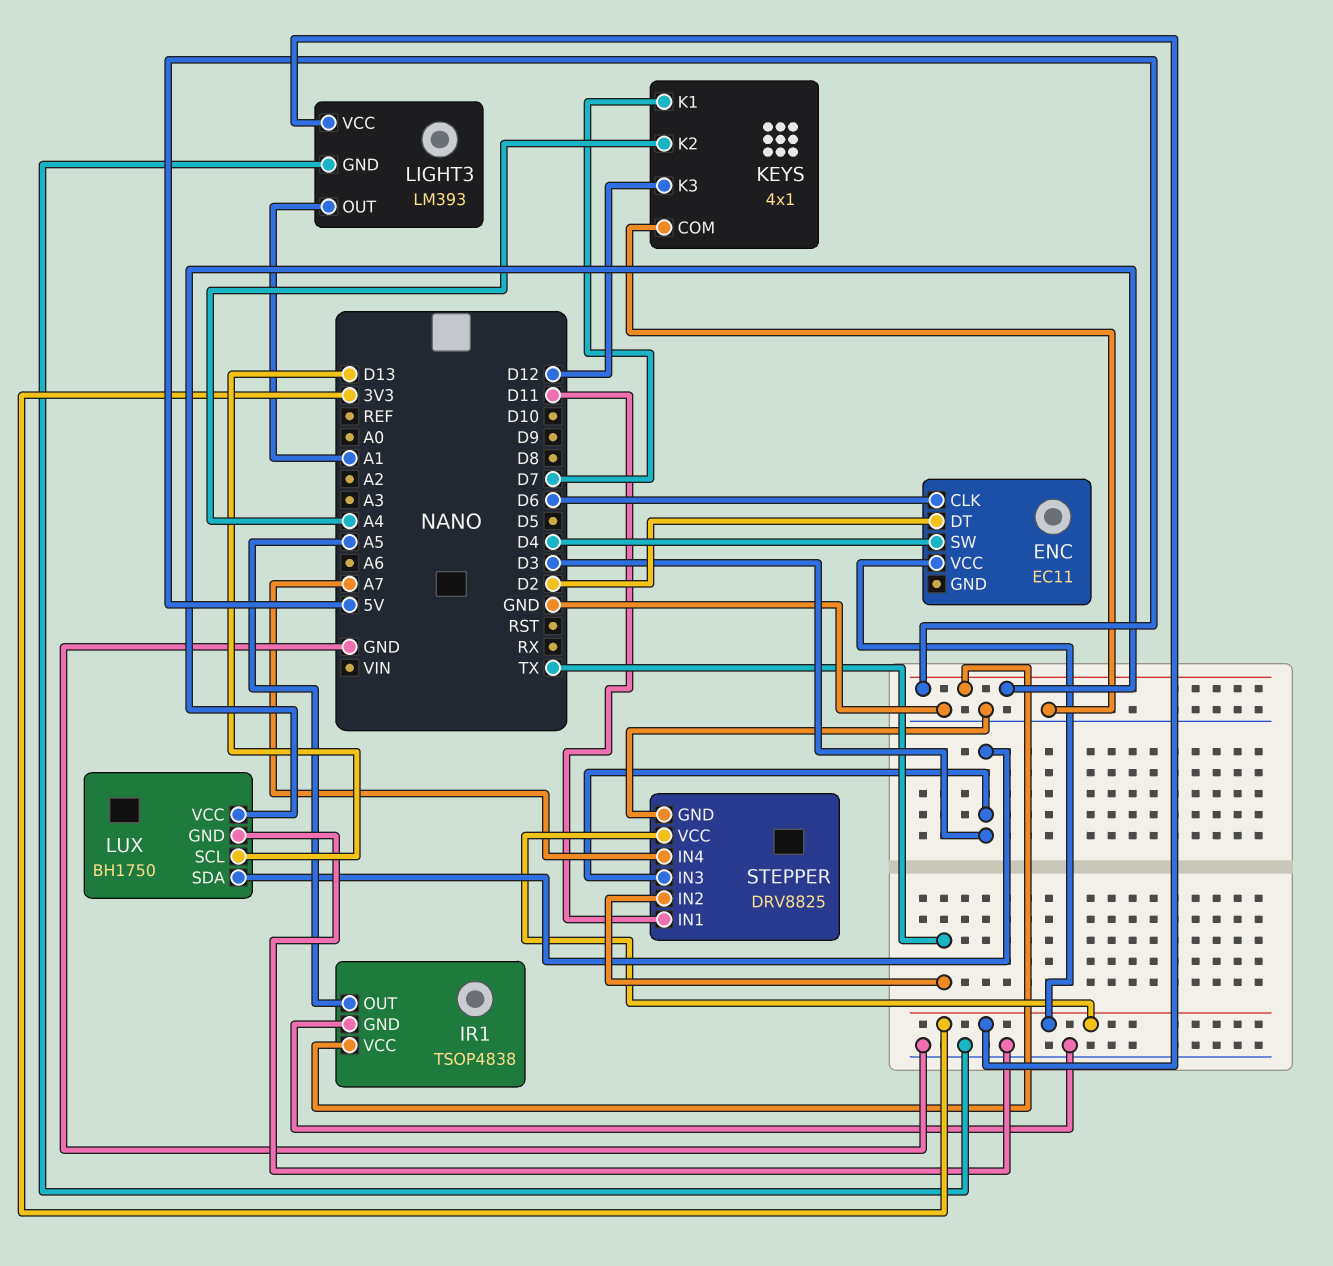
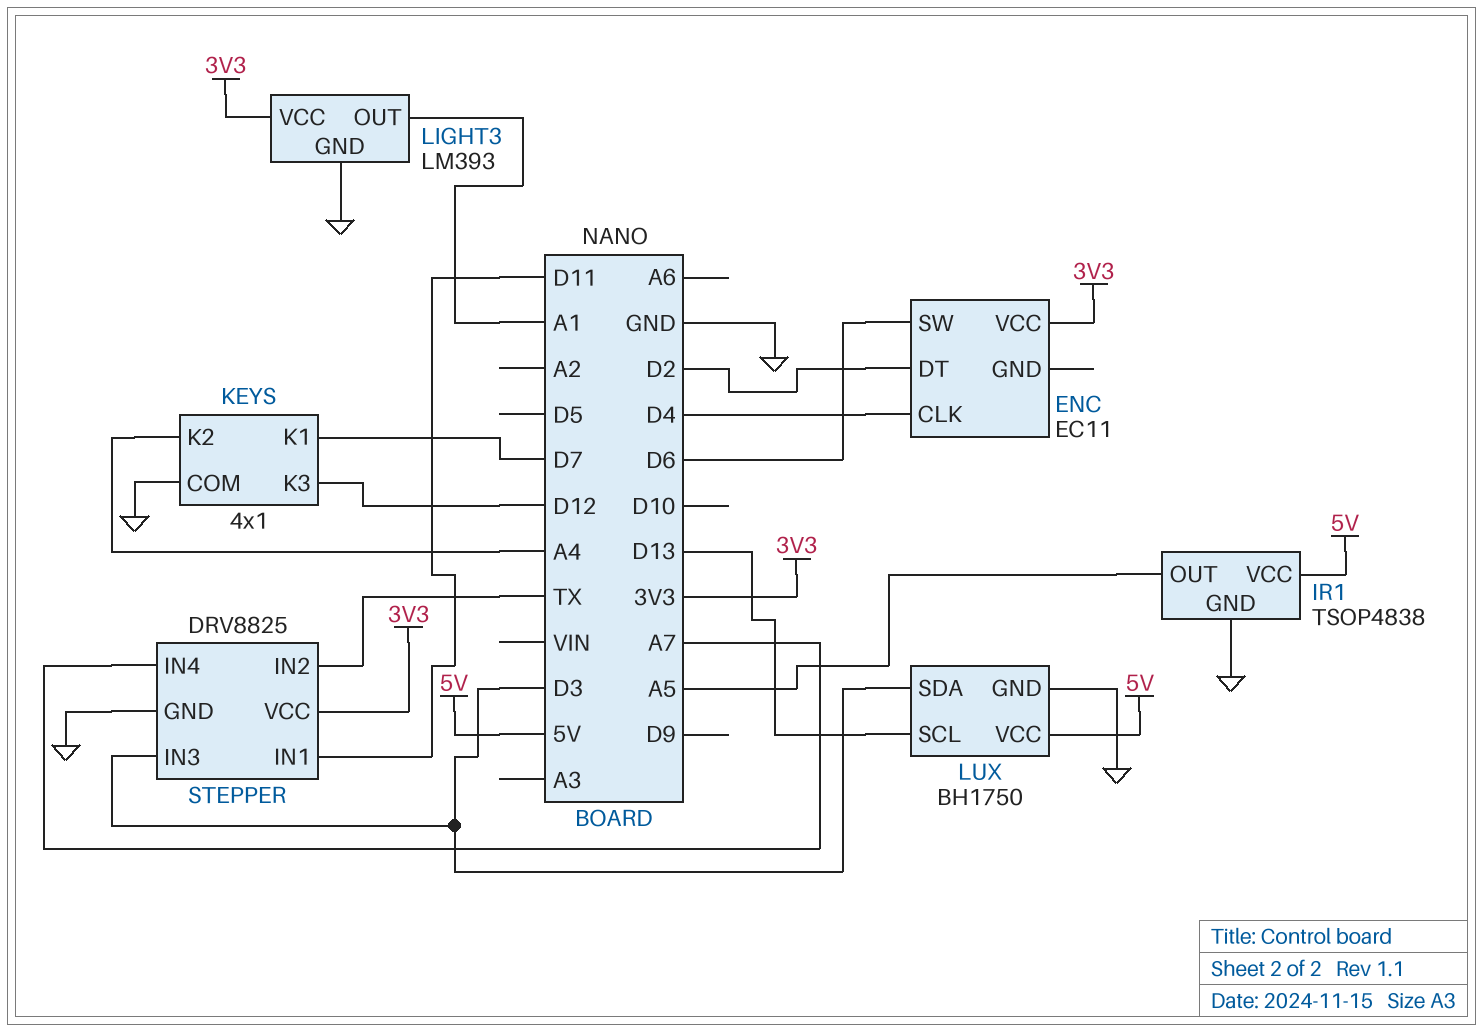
ENC pin CLK: D6 -> D4
ENC pin SW: D4 -> D6

